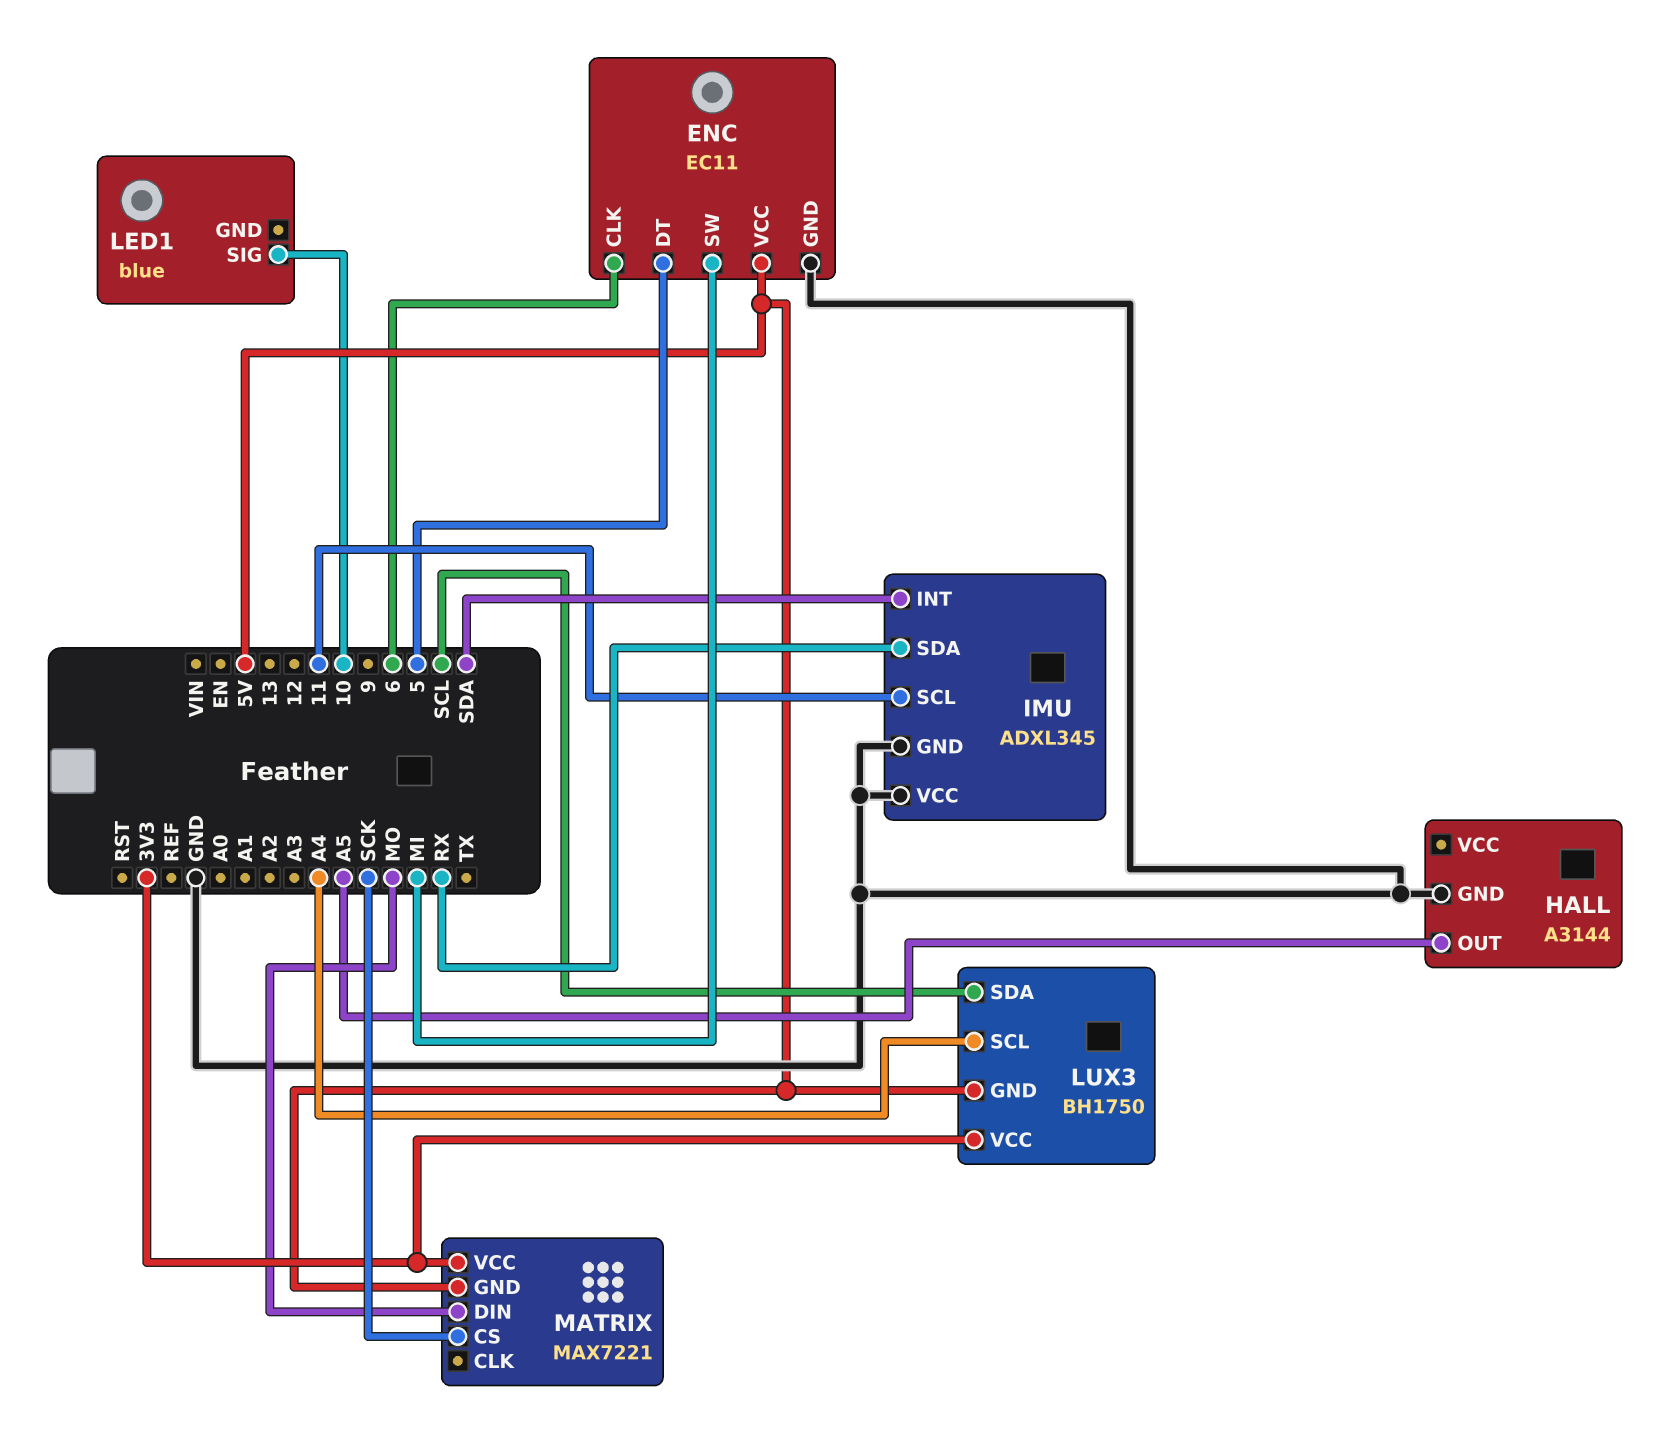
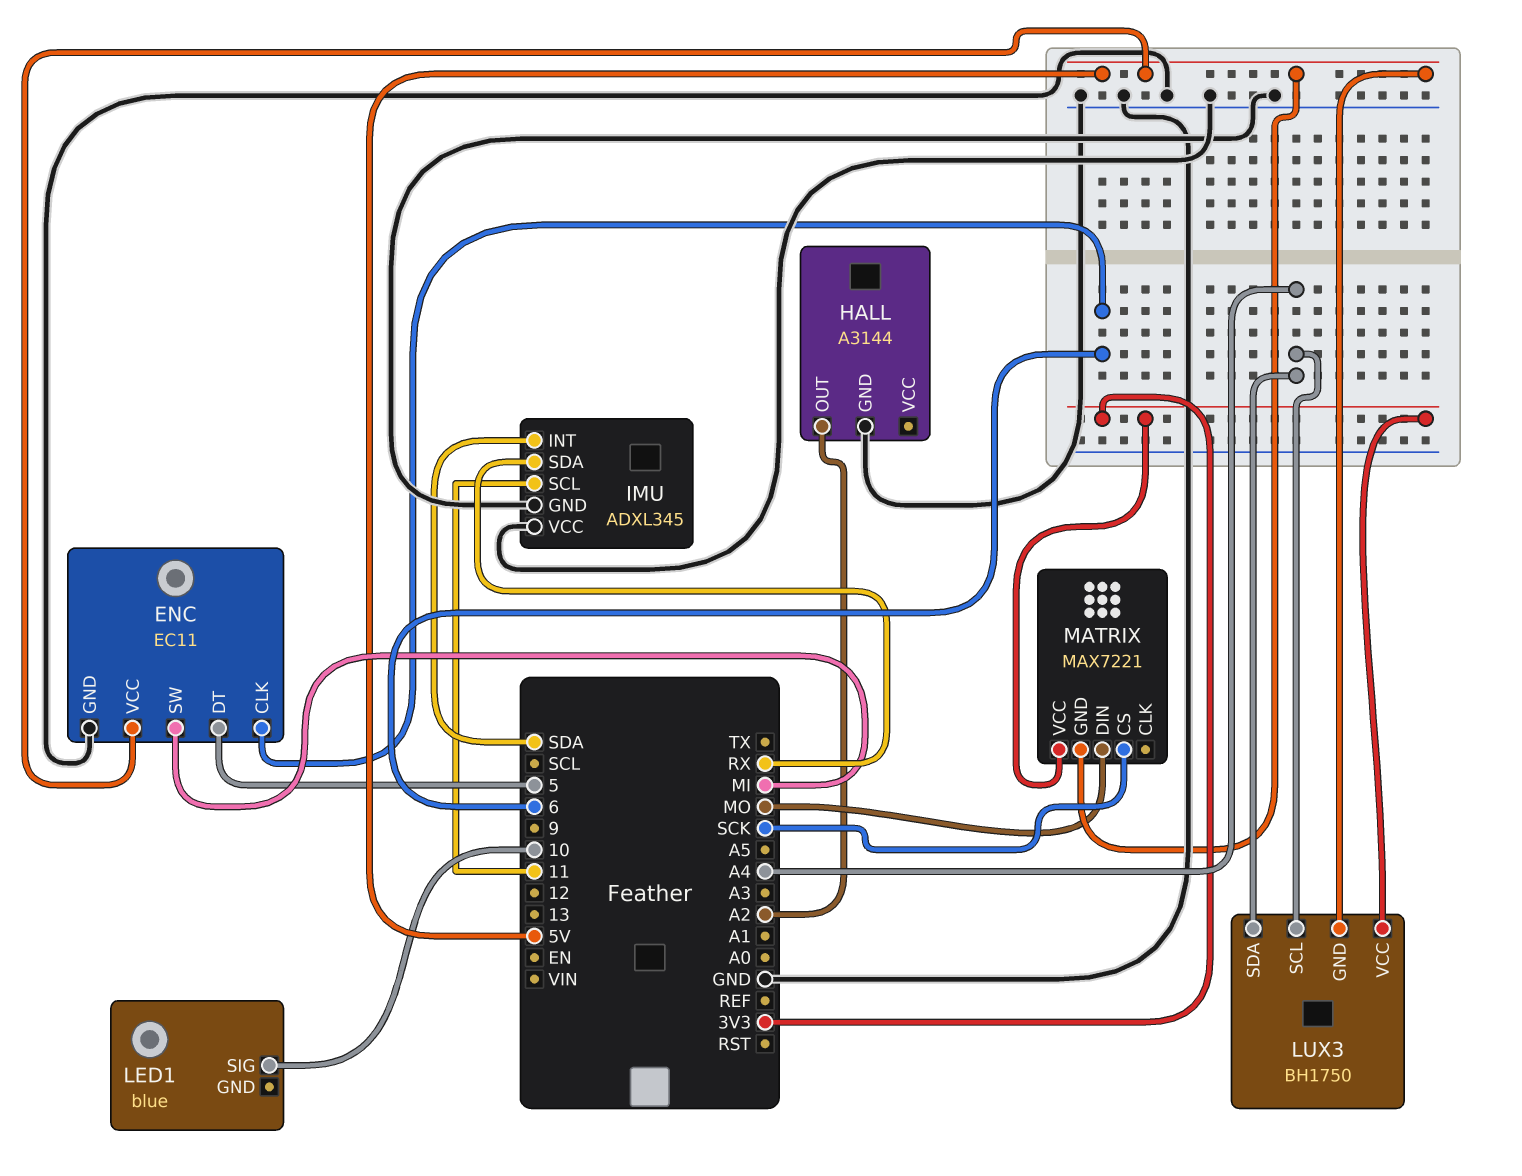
HALL pin OUT: A5 -> A2
LUX3 pin SDA: SCL -> A4

